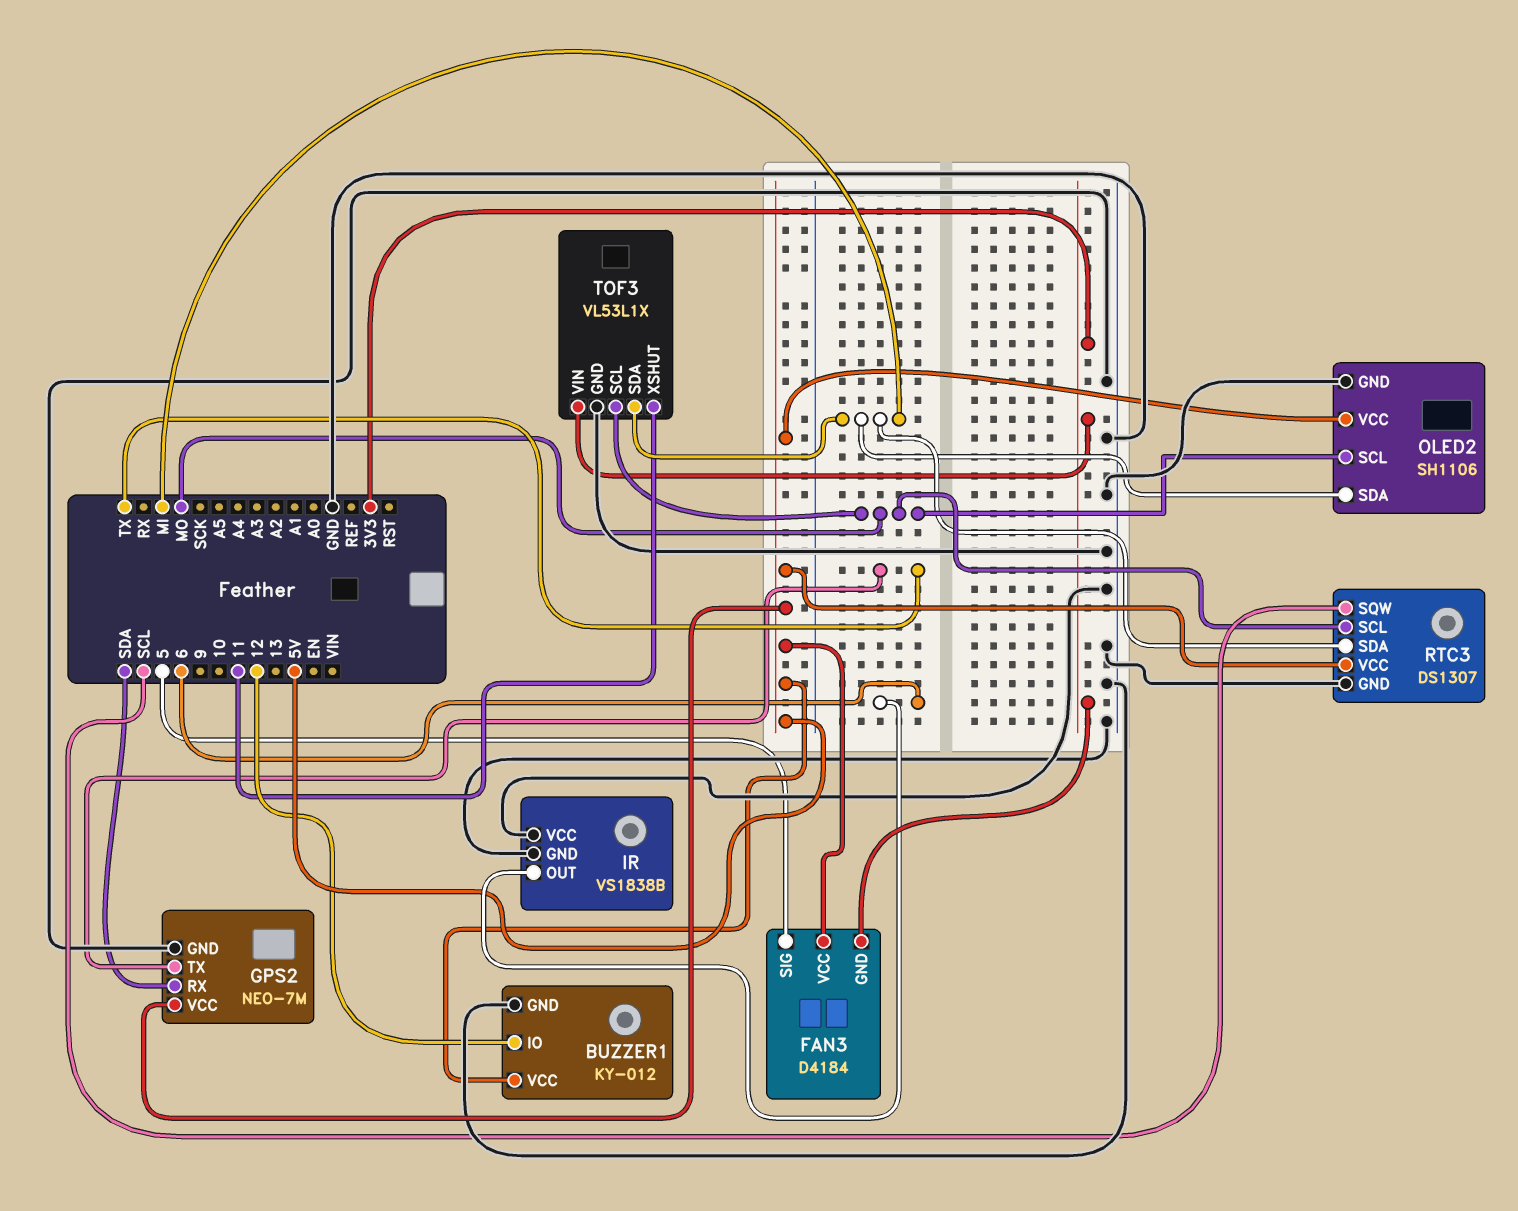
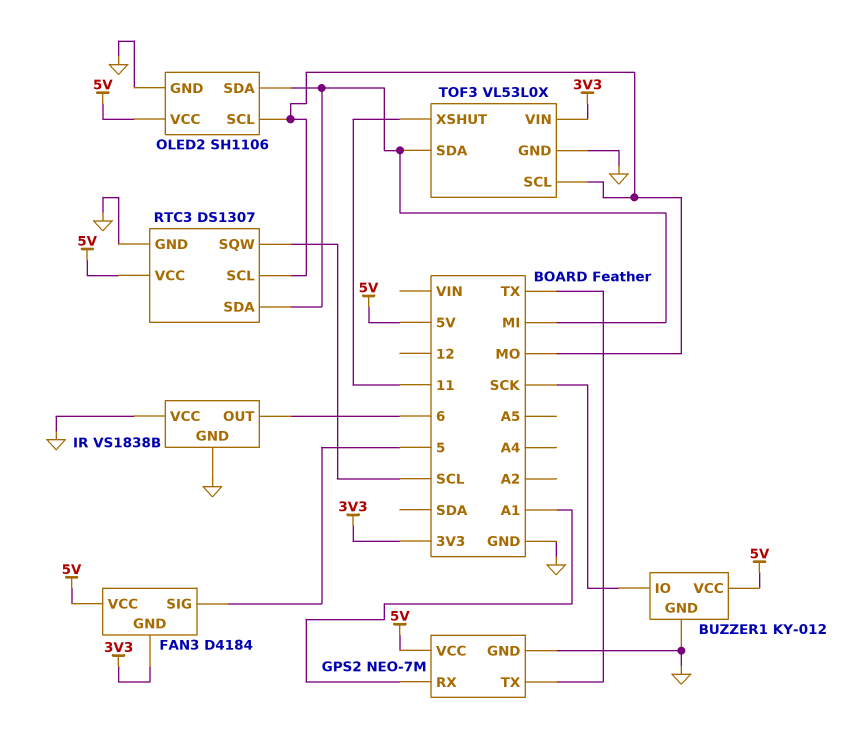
BUZZER1 pin IO: 12 -> SCK
GPS2 pin RX: SDA -> A1
TOF3: VL53L1X -> VL53L0X

